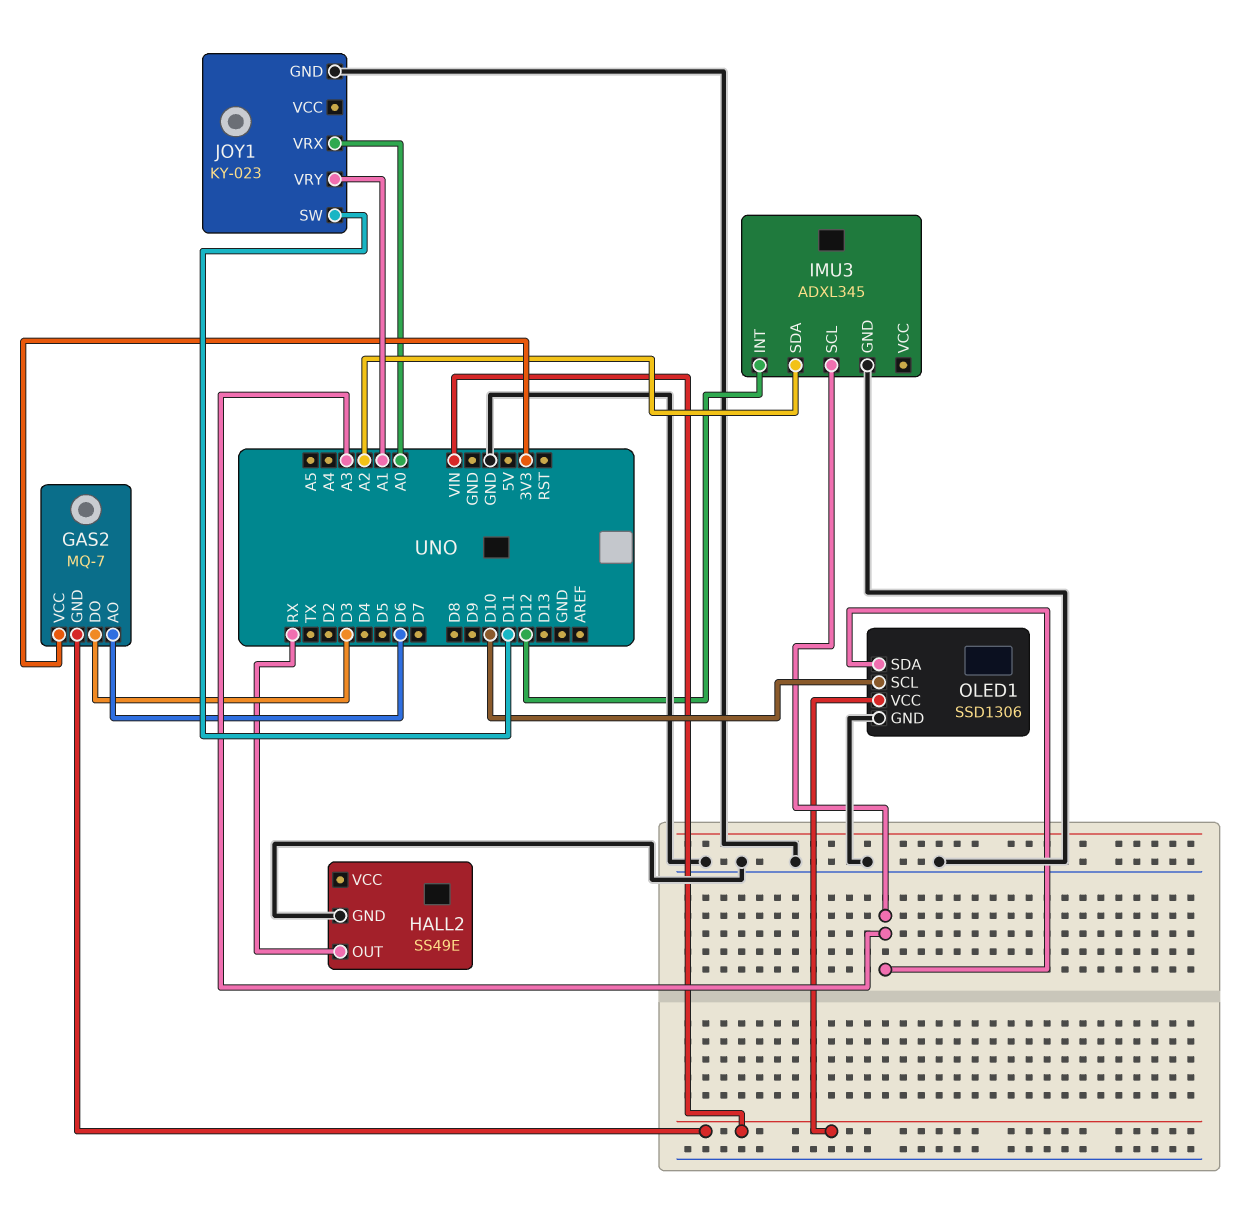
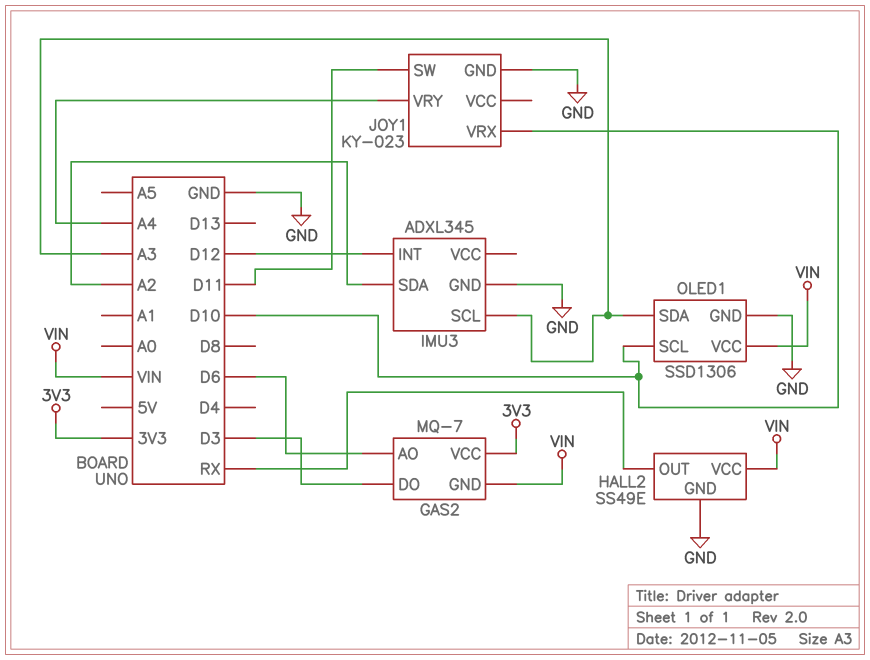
HALL2 pin VCC: none -> VIN
JOY1 pin VRX: A0 -> D10
JOY1 pin VRY: A1 -> A4

